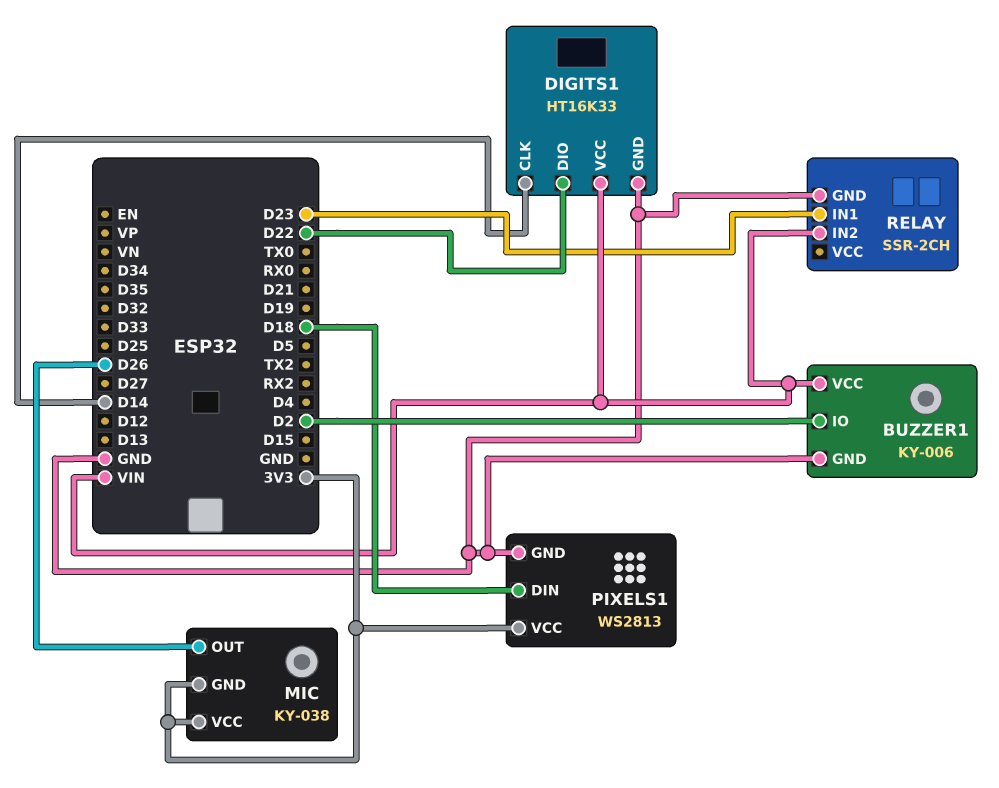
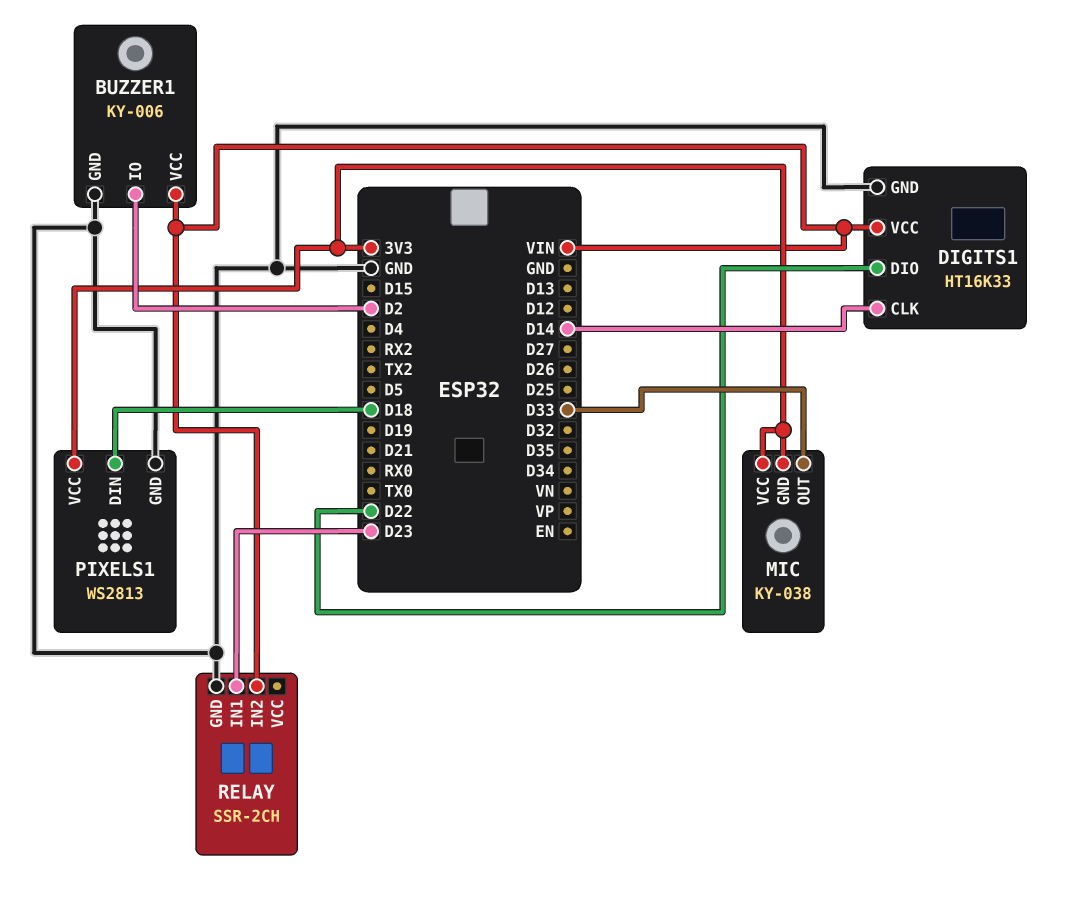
MIC pin OUT: D26 -> D33

